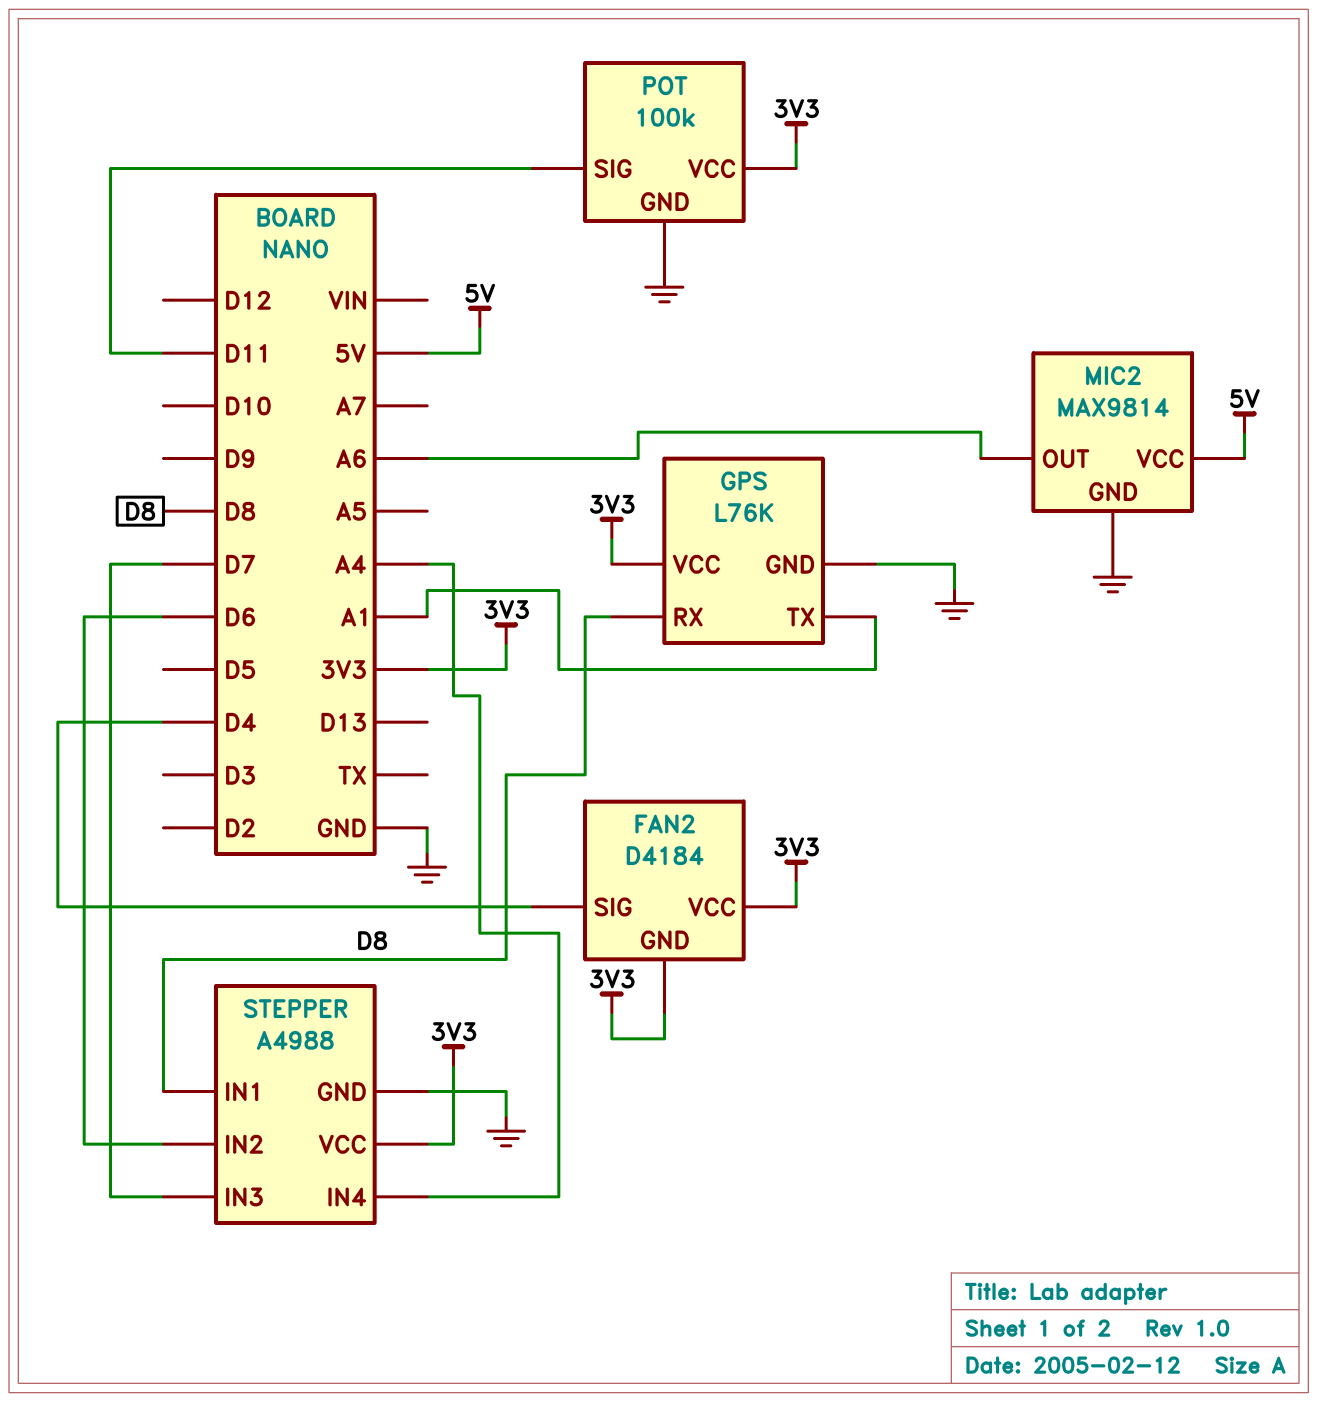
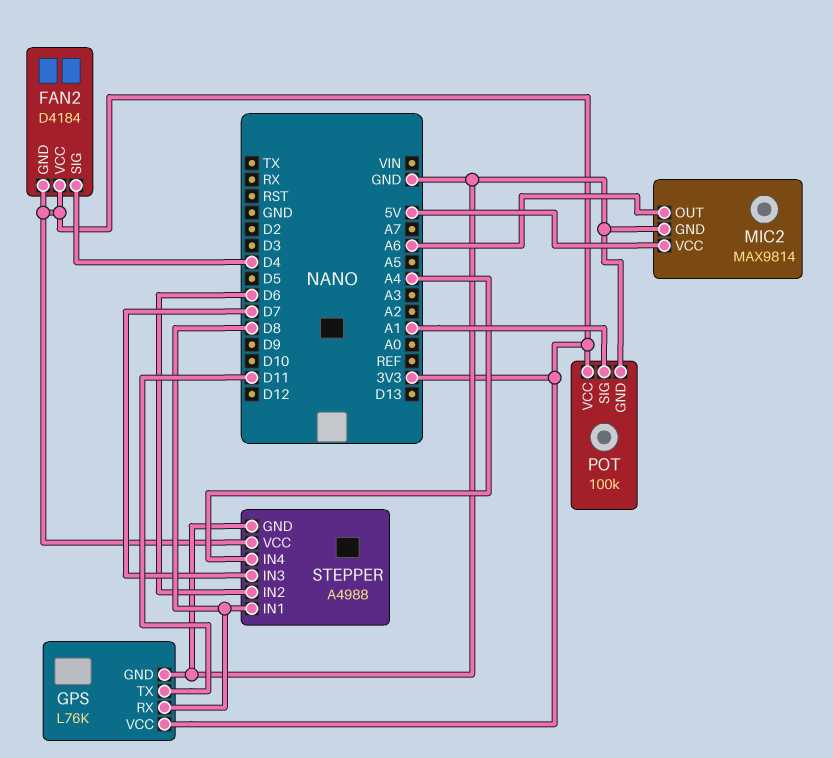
GPS pin TX: A1 -> D11
POT pin SIG: D11 -> A1

